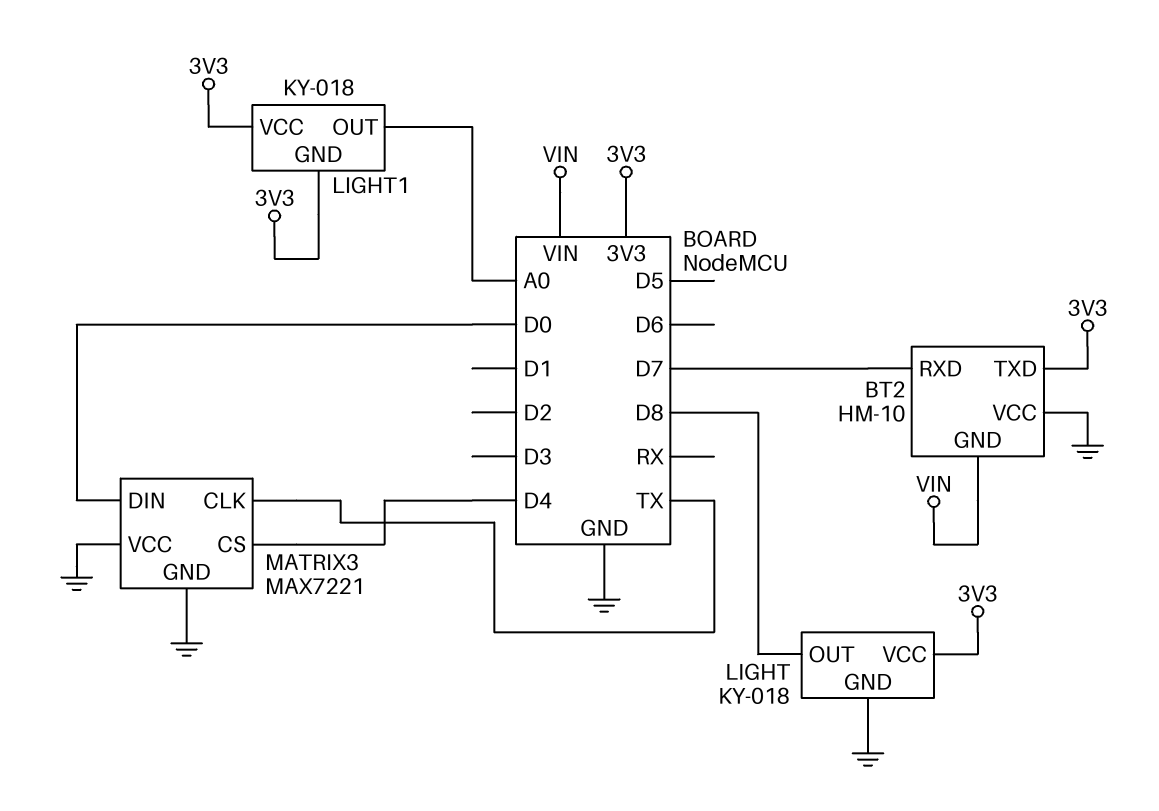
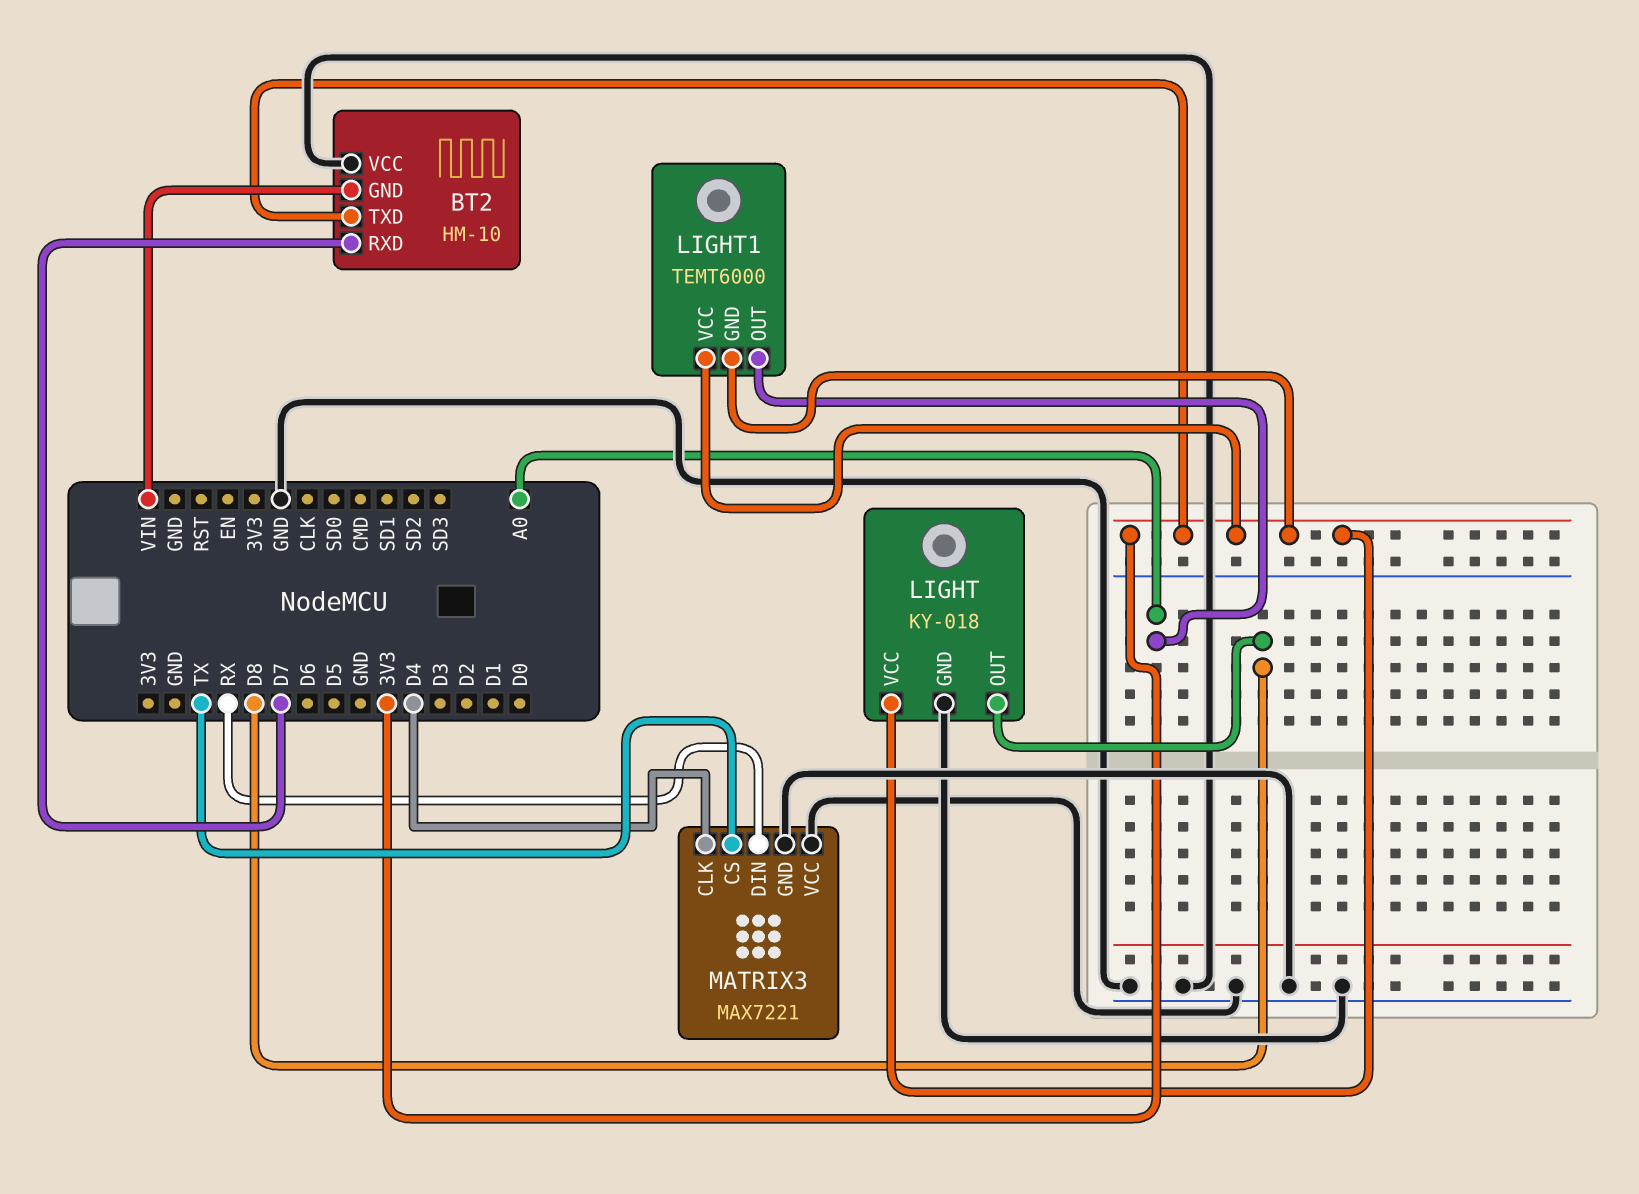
LIGHT1: KY-018 -> TEMT6000
MATRIX3 pin CLK: TX -> D4
MATRIX3 pin CS: D4 -> TX
MATRIX3 pin DIN: D0 -> RX

